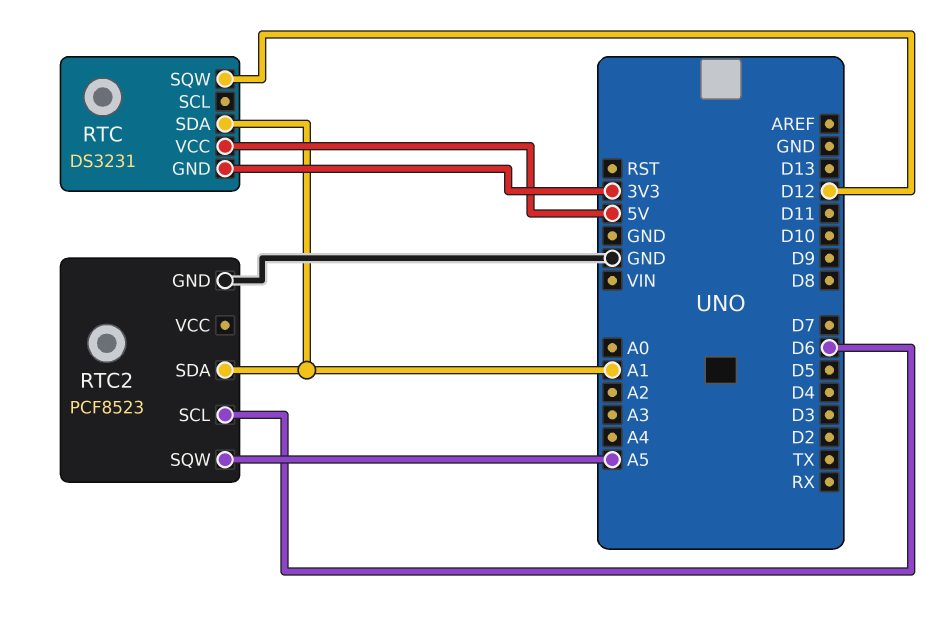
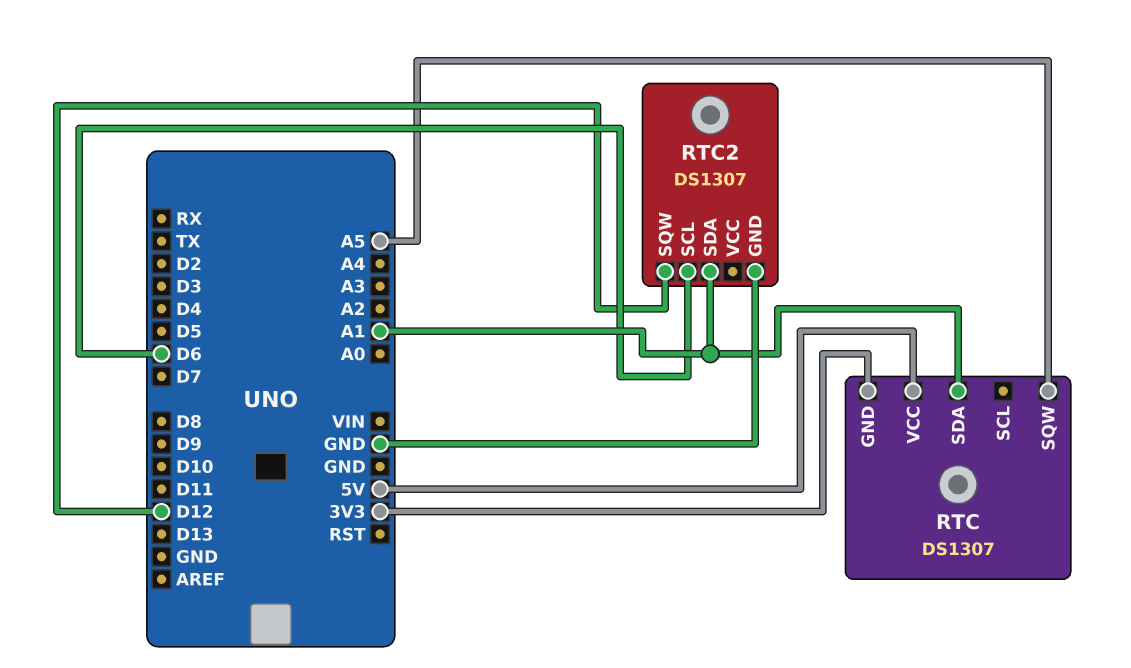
RTC: DS3231 -> DS1307
RTC pin SQW: D12 -> A5
RTC2: PCF8523 -> DS1307
RTC2 pin SQW: A5 -> D12

